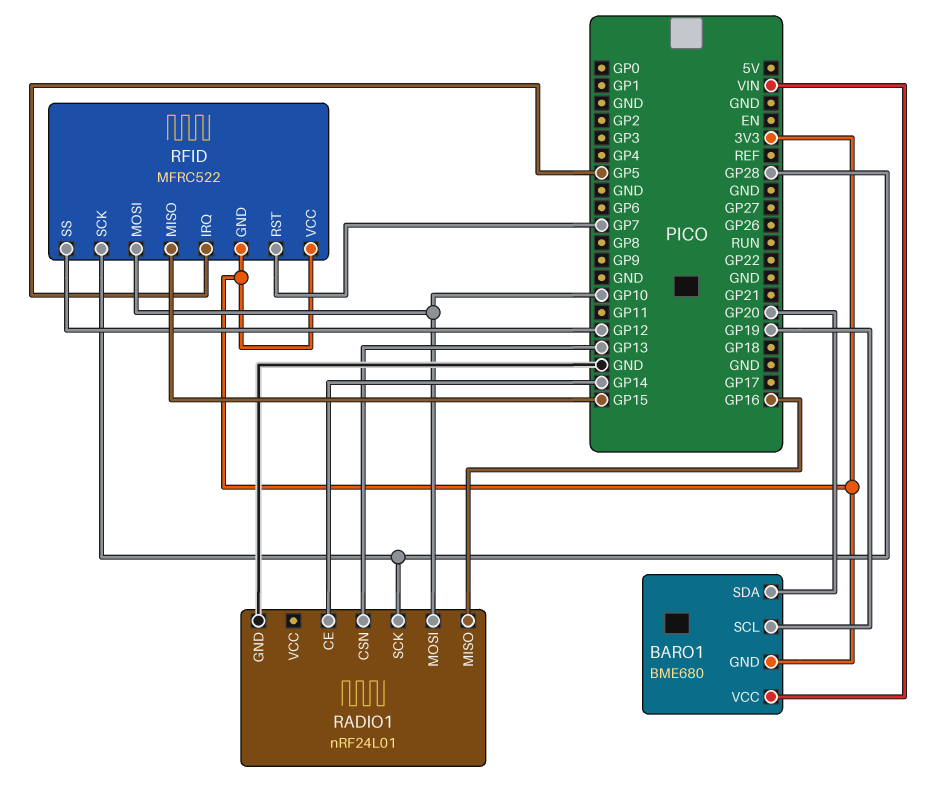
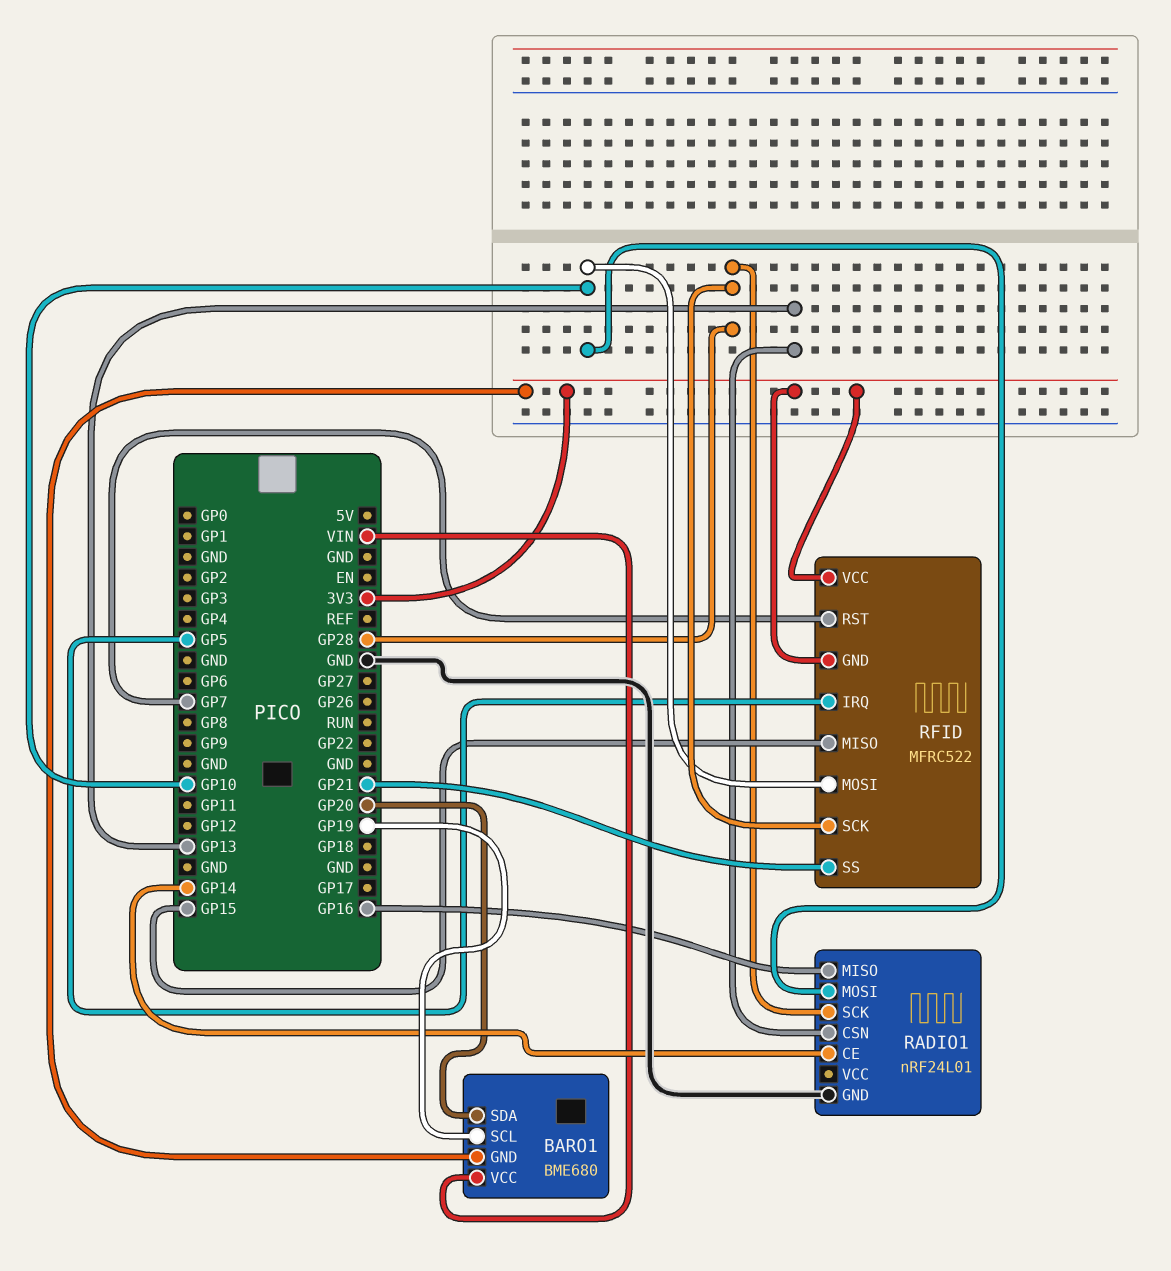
RFID pin SS: GP12 -> GP21

